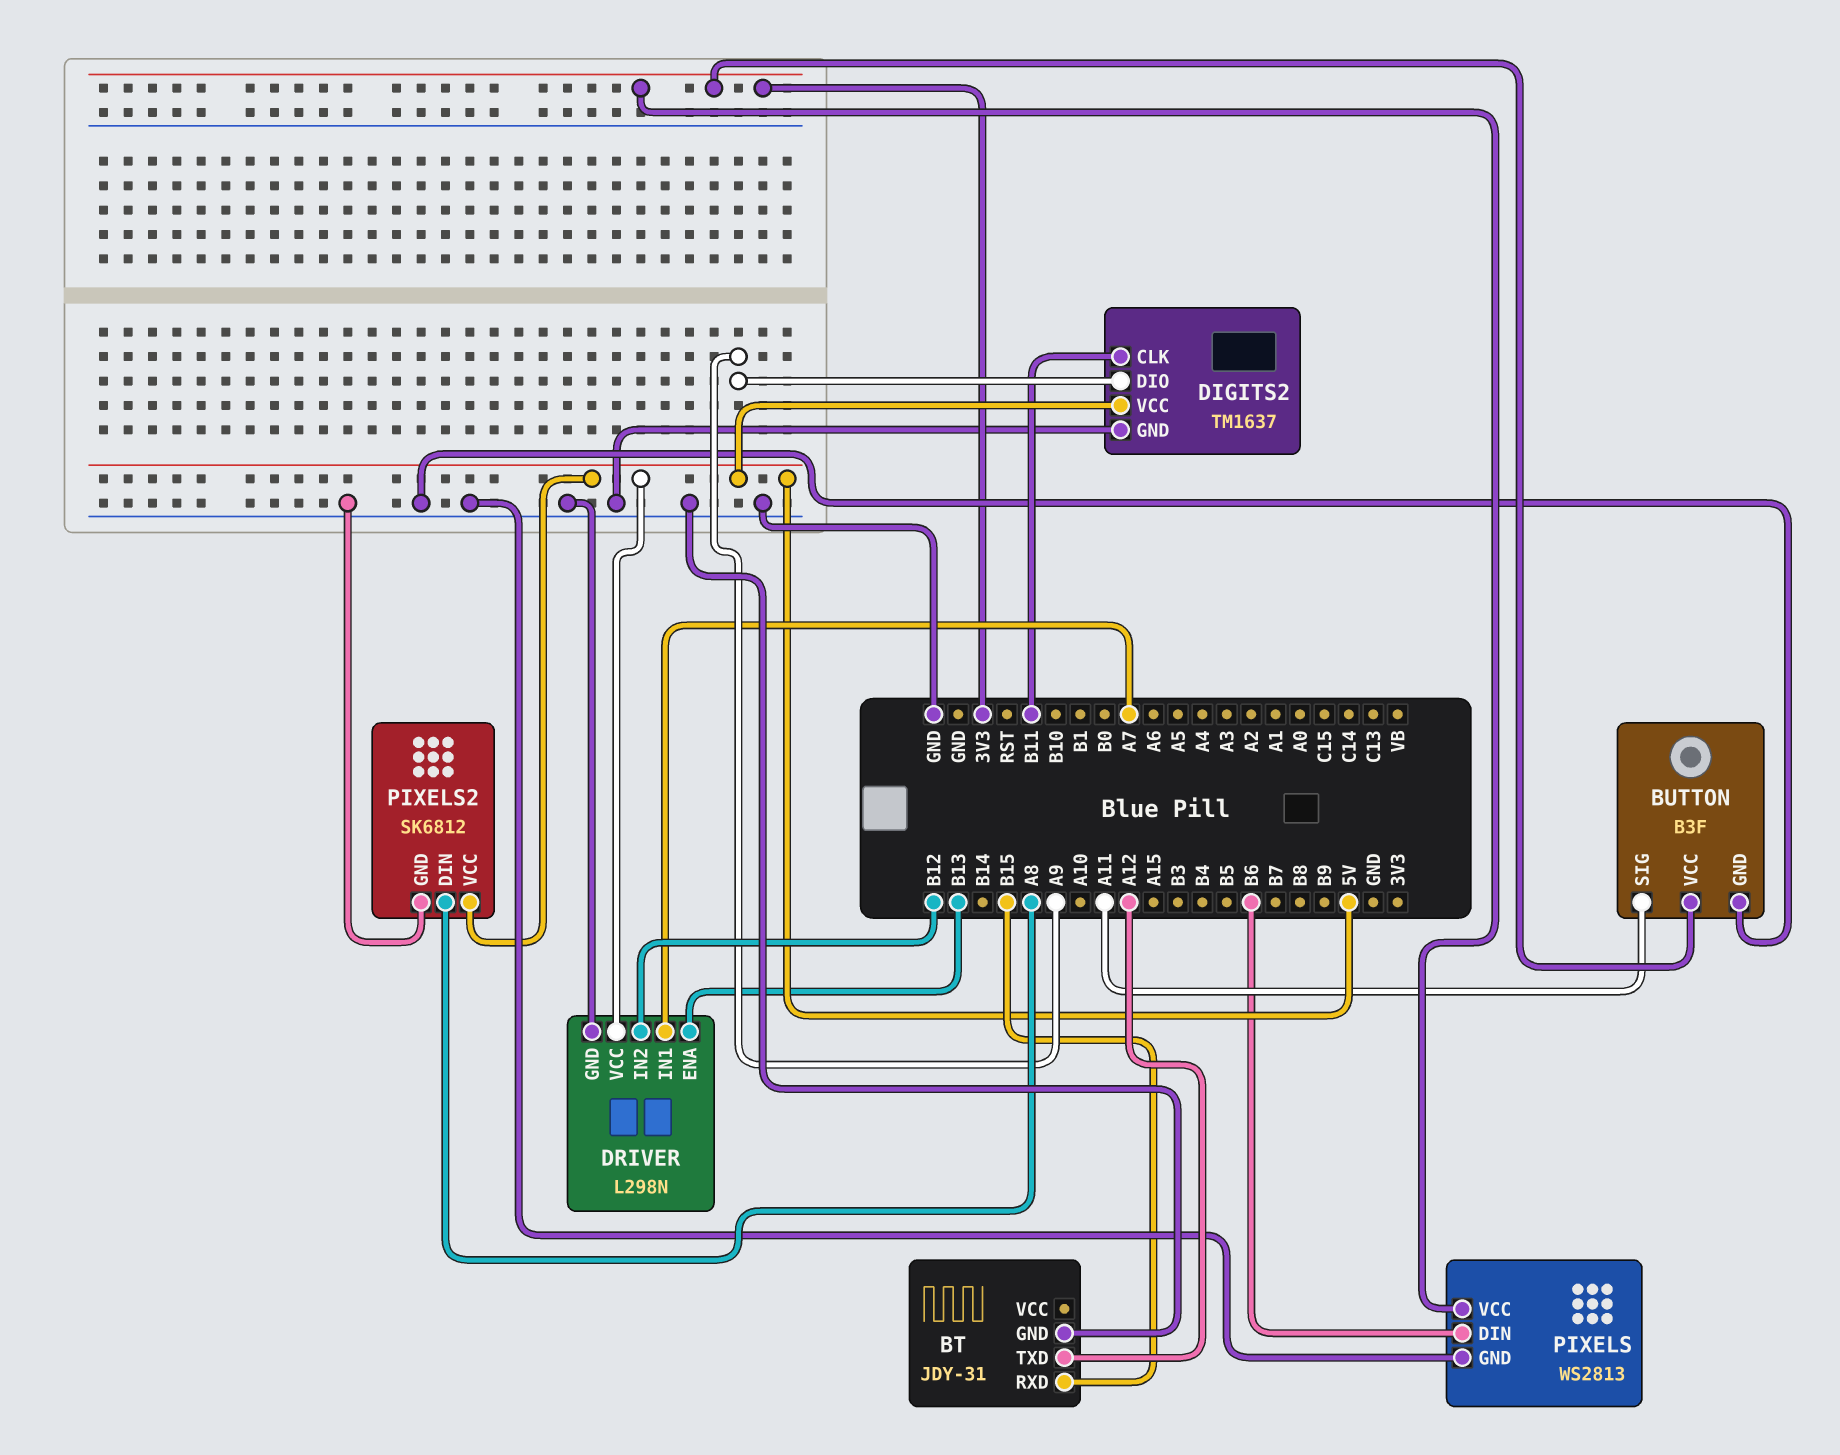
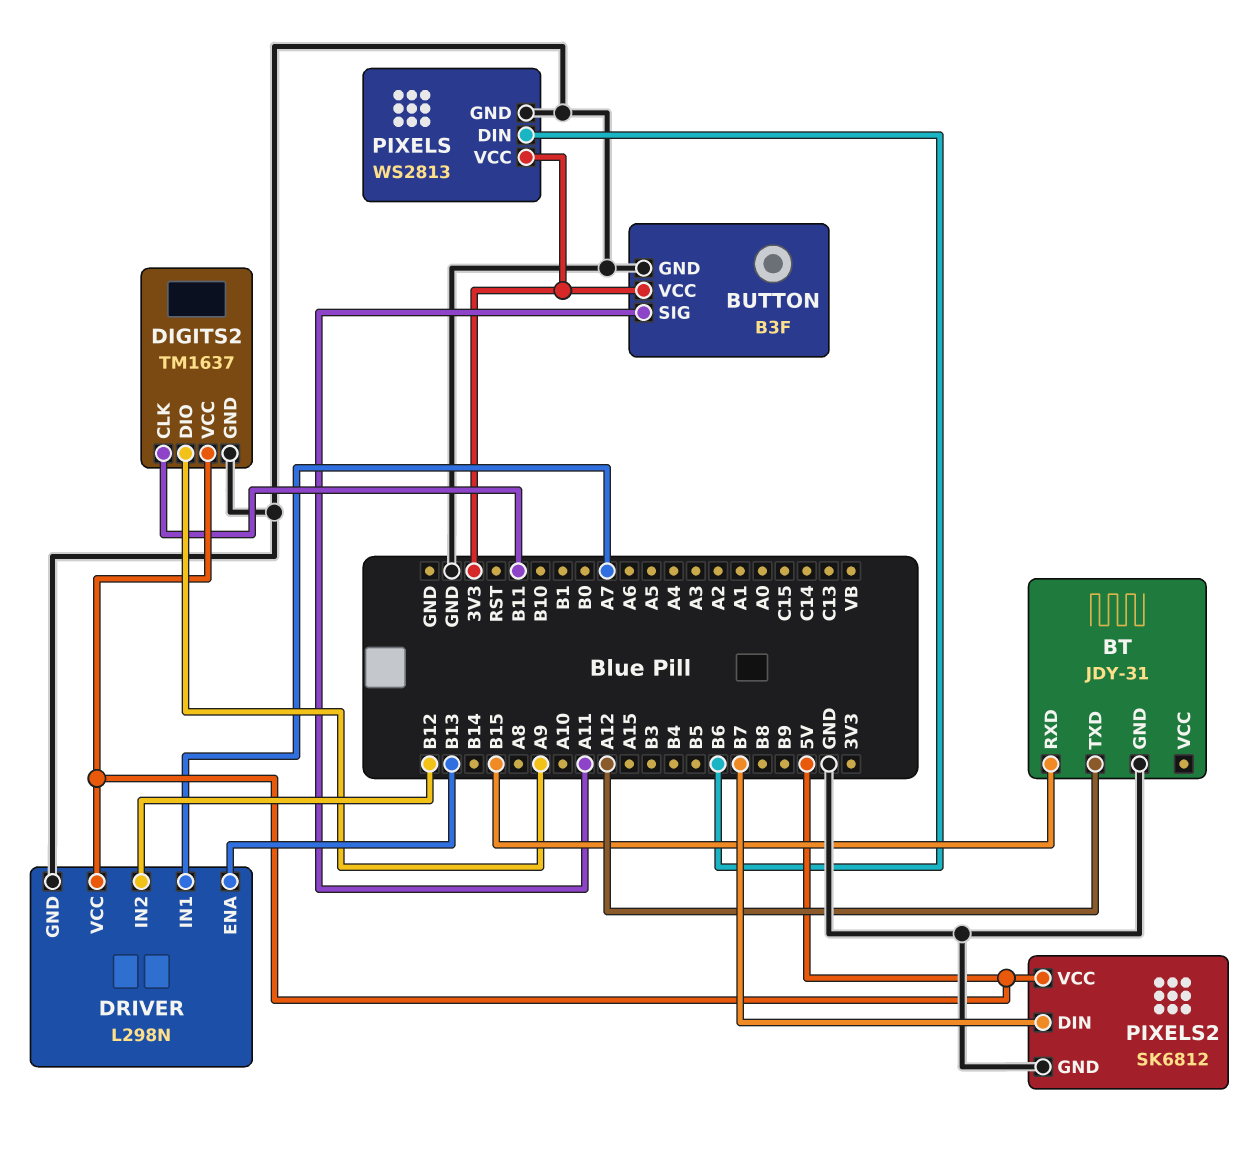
PIXELS2 pin DIN: A8 -> B7

